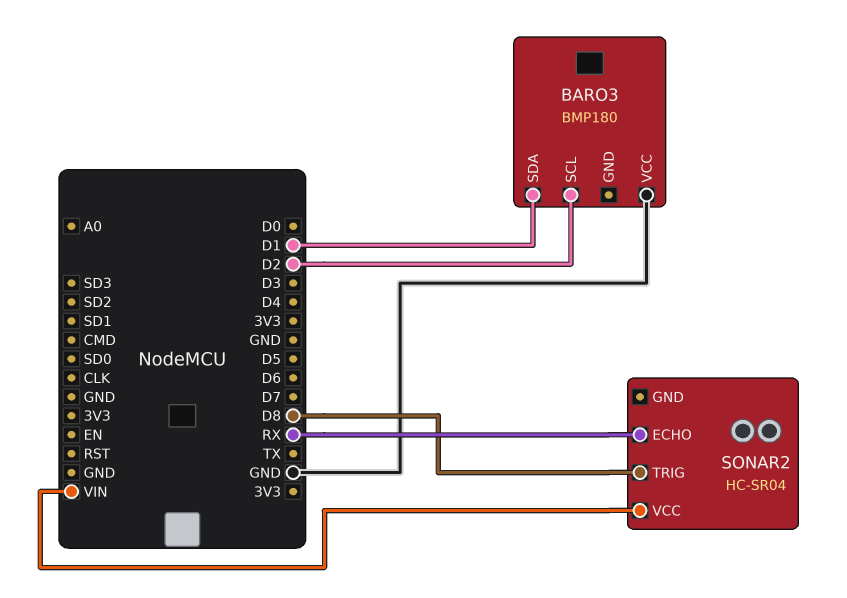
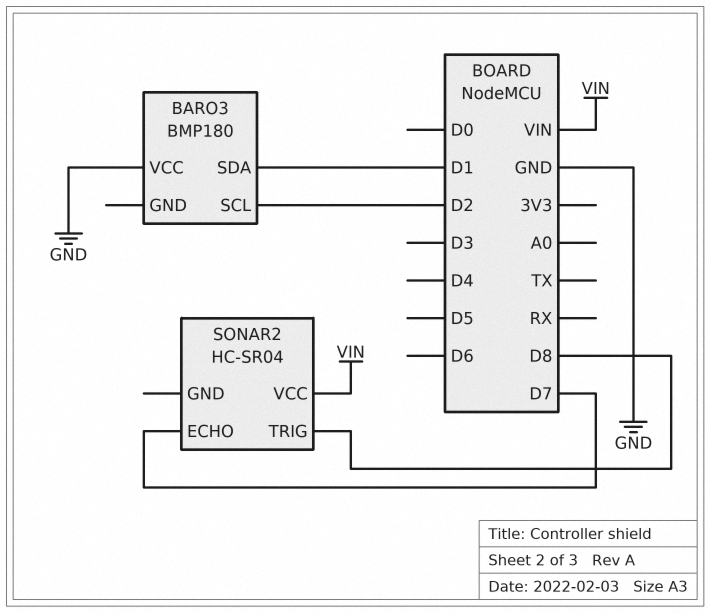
SONAR2 pin ECHO: RX -> D7

